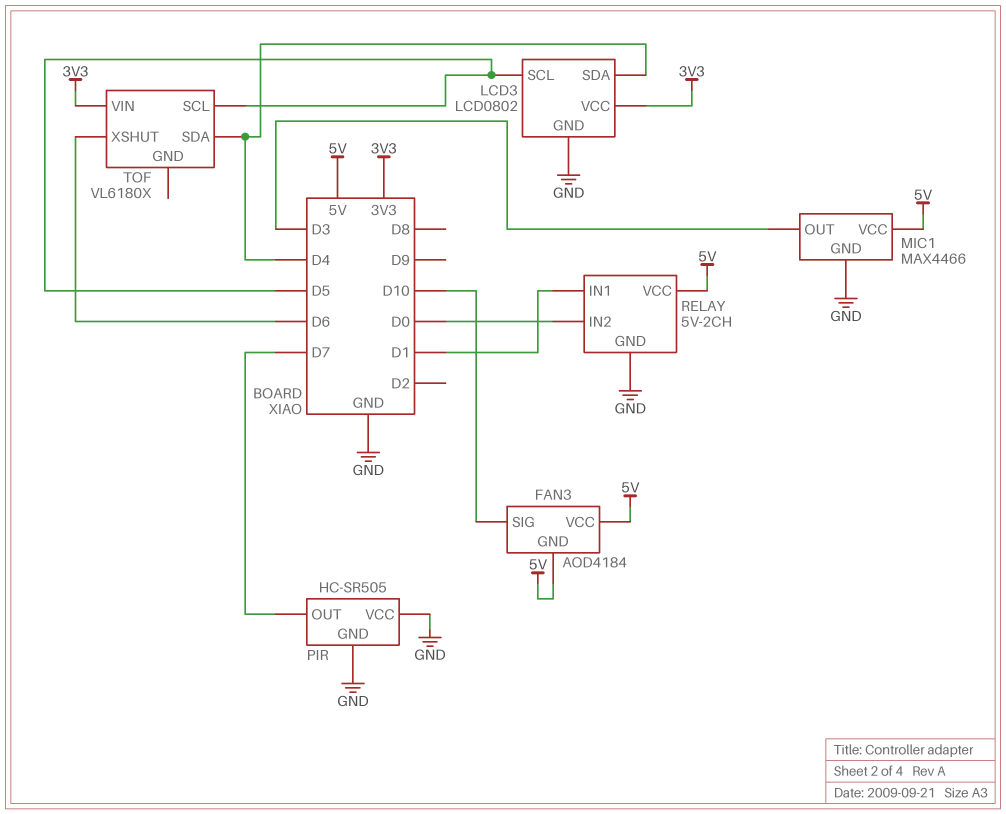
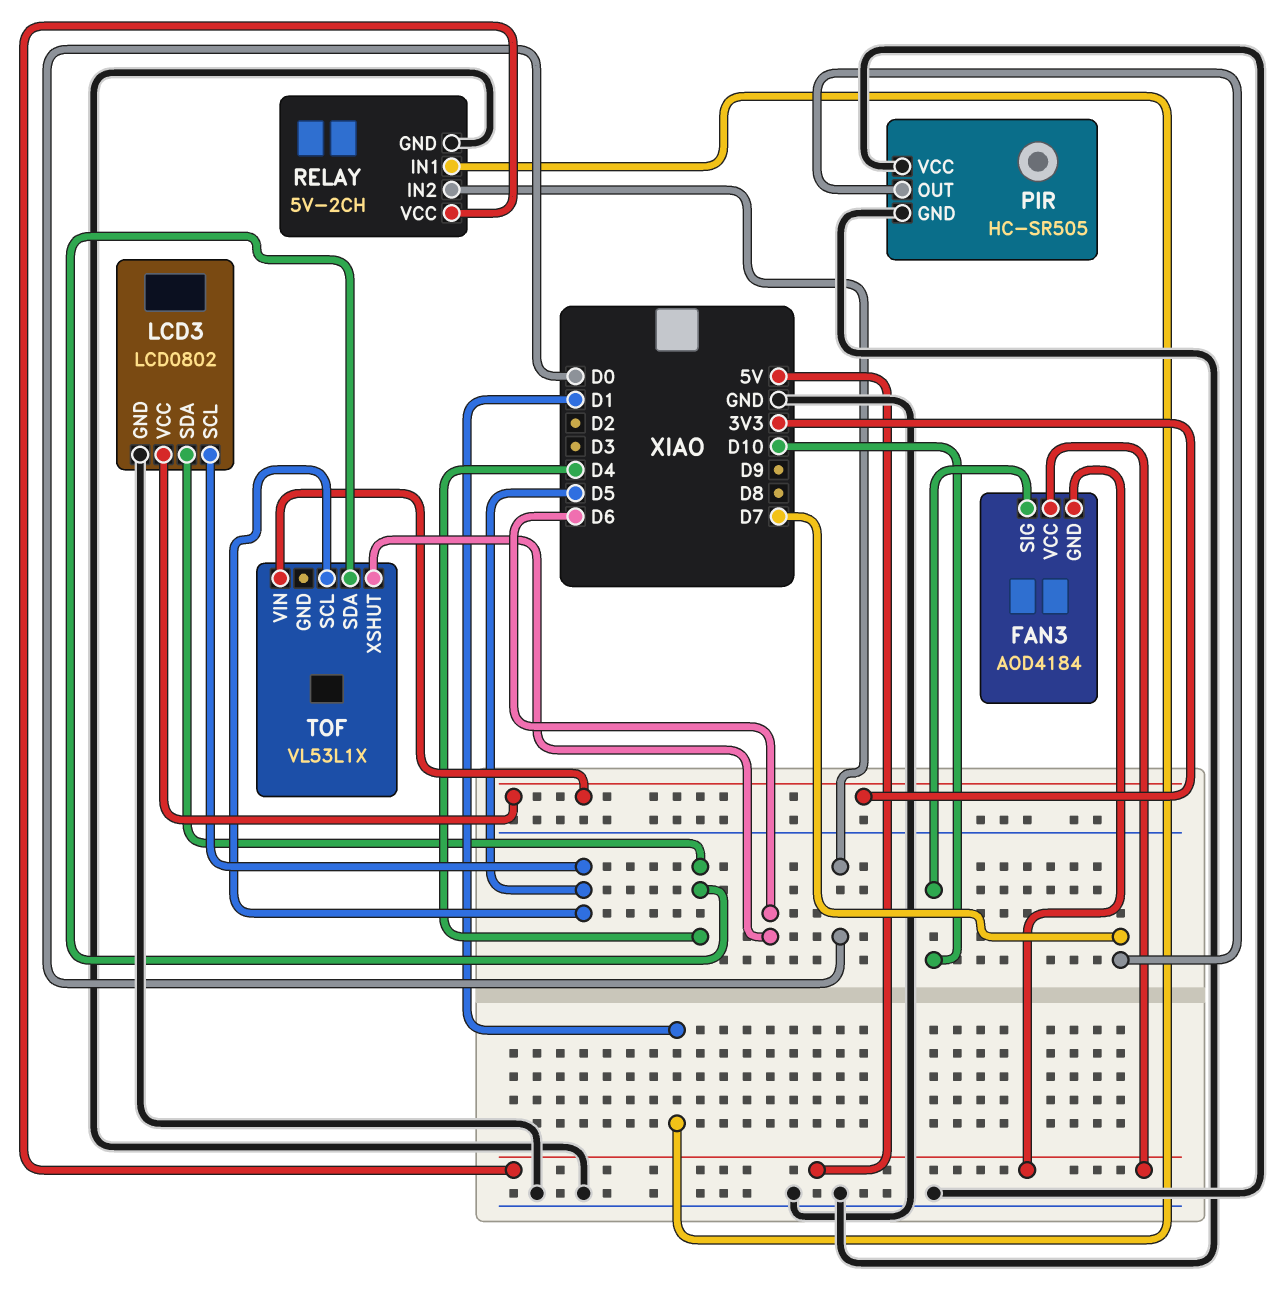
MIC1: MAX4466 -> none
MIC1 pin GND: GND -> none
MIC1 pin OUT: D3 -> none
MIC1 pin VCC: 5V -> none
TOF: VL6180X -> VL53L1X

